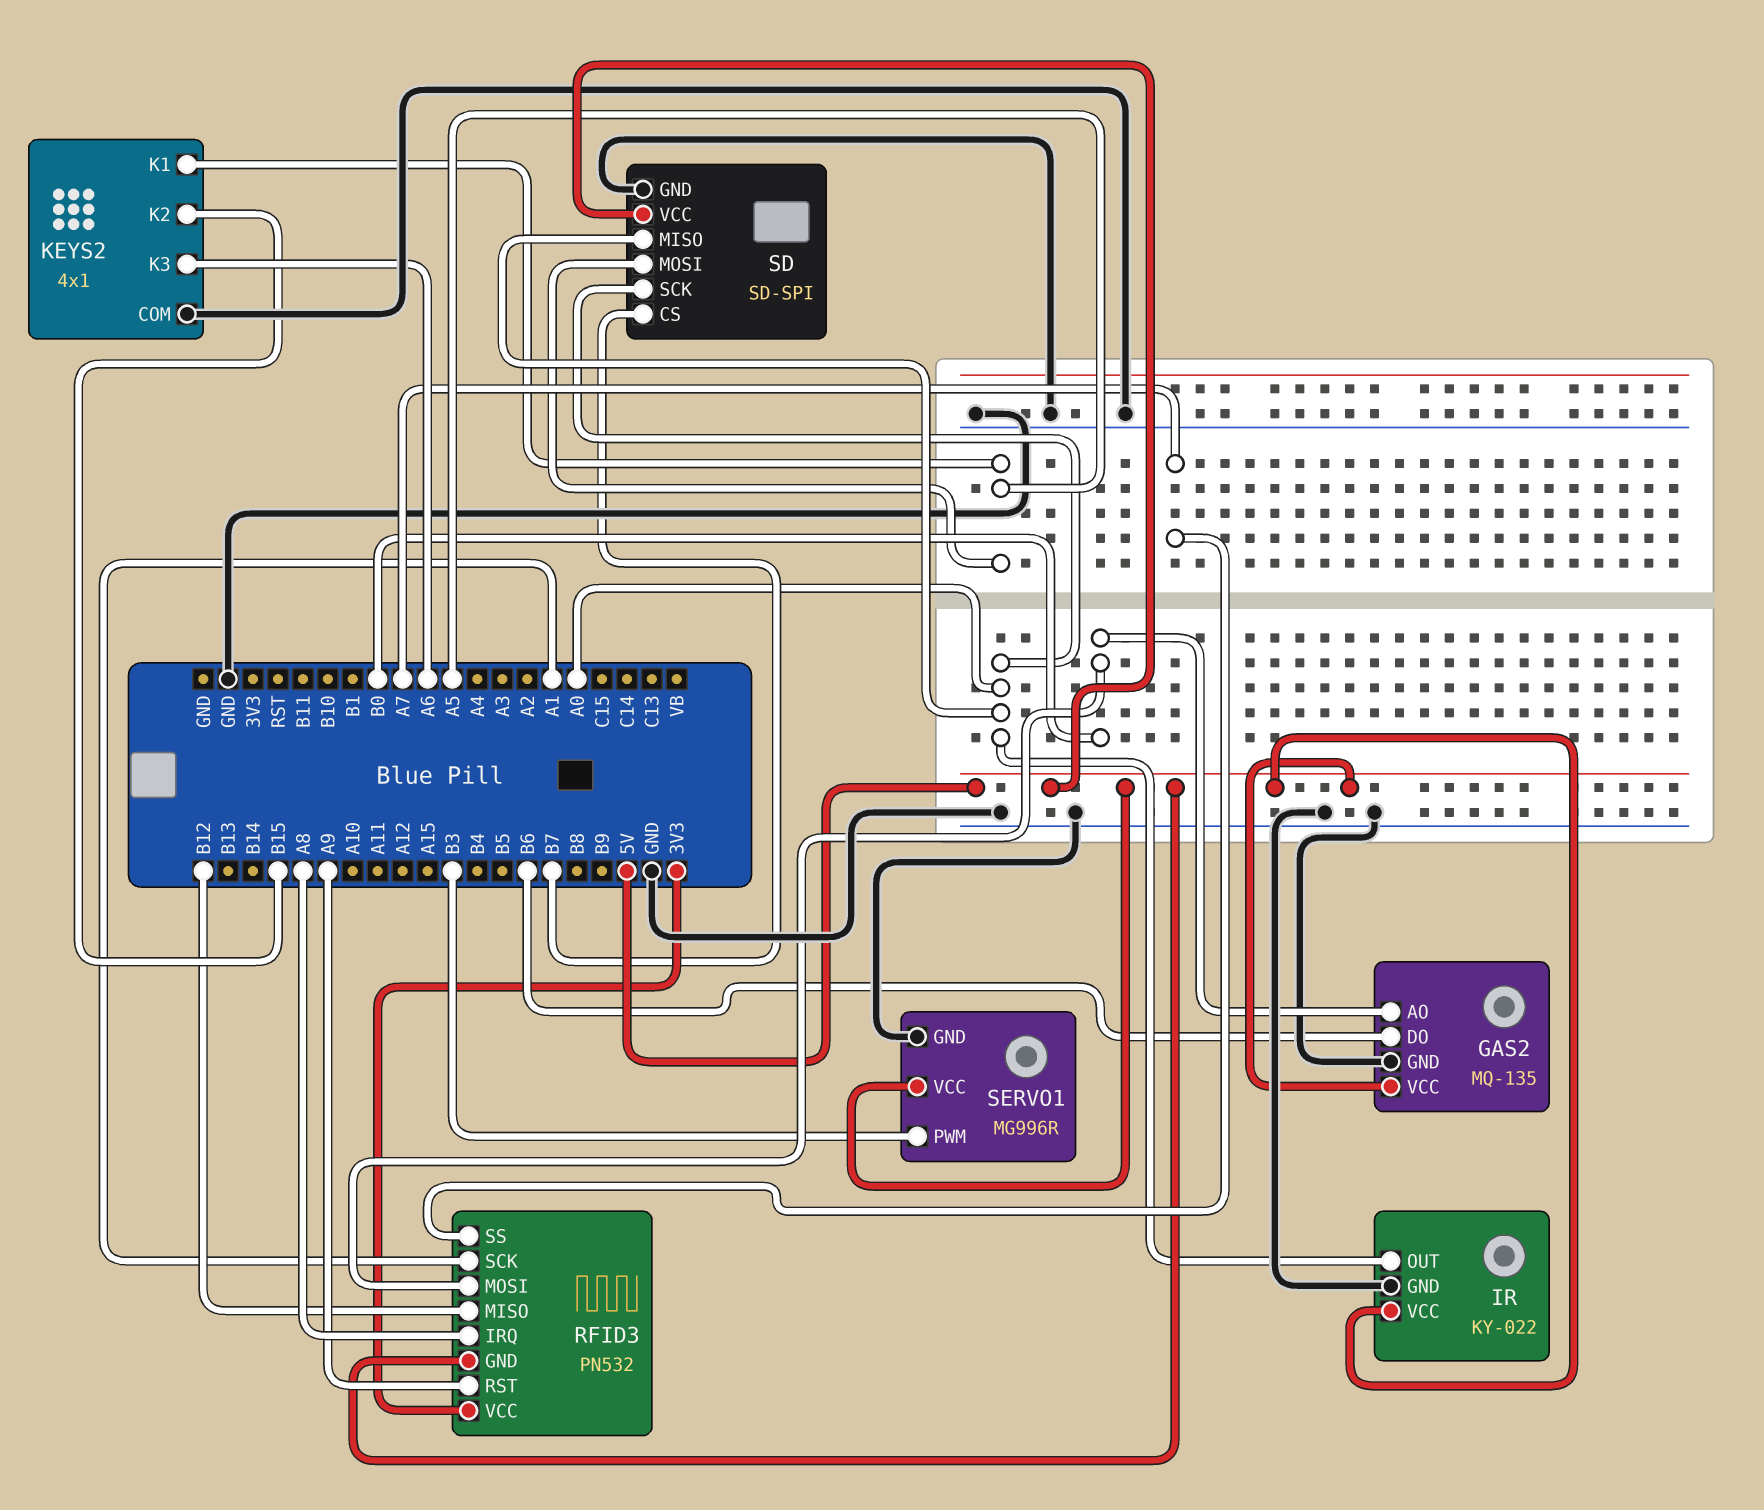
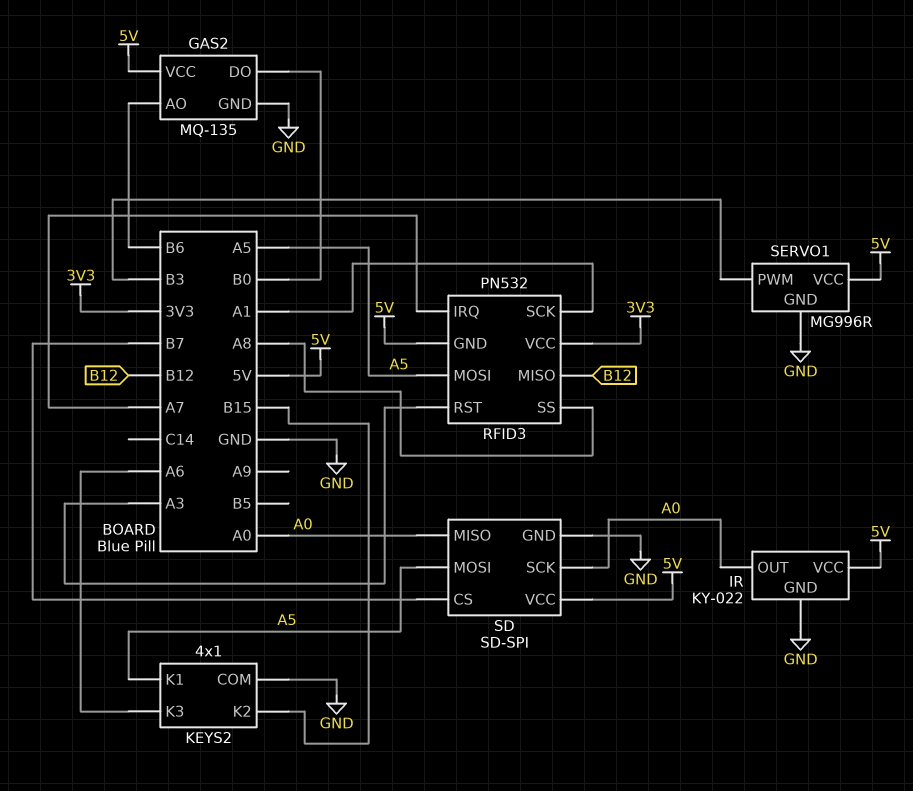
GAS2 pin AO: B0 -> B6
GAS2 pin DO: B6 -> B0
RFID3 pin IRQ: A8 -> A7
RFID3 pin MOSI: B0 -> A5
RFID3 pin RST: A9 -> A3
RFID3 pin SS: A7 -> A8

